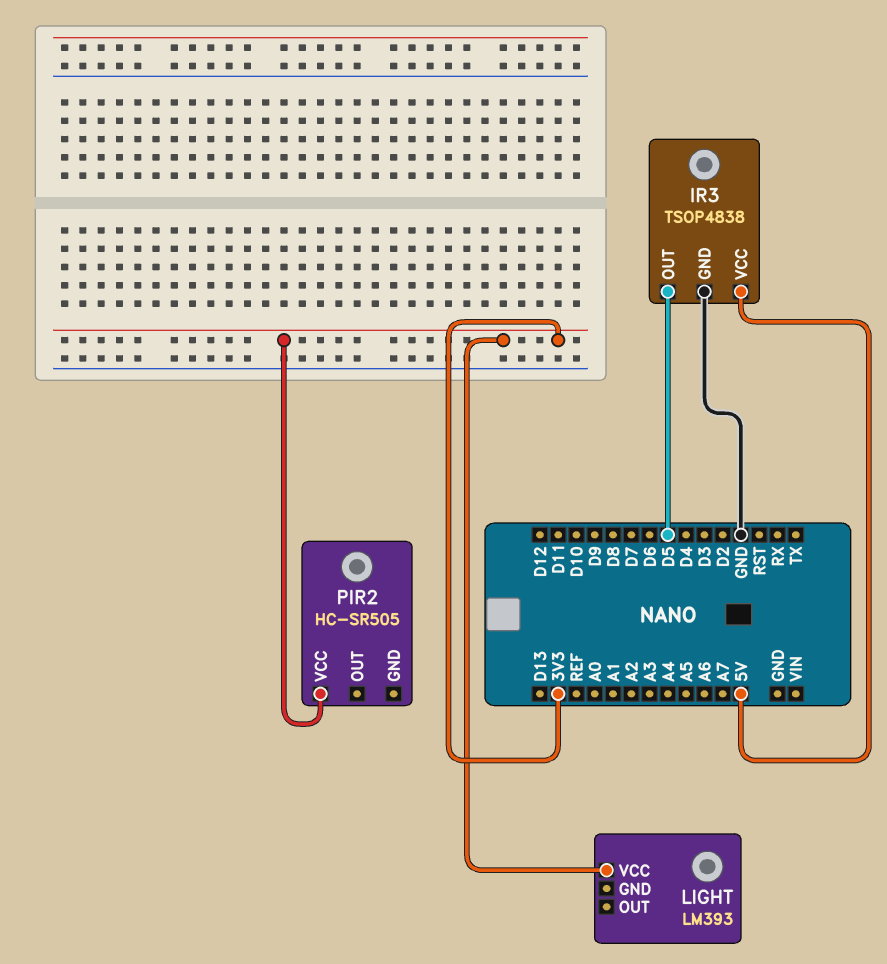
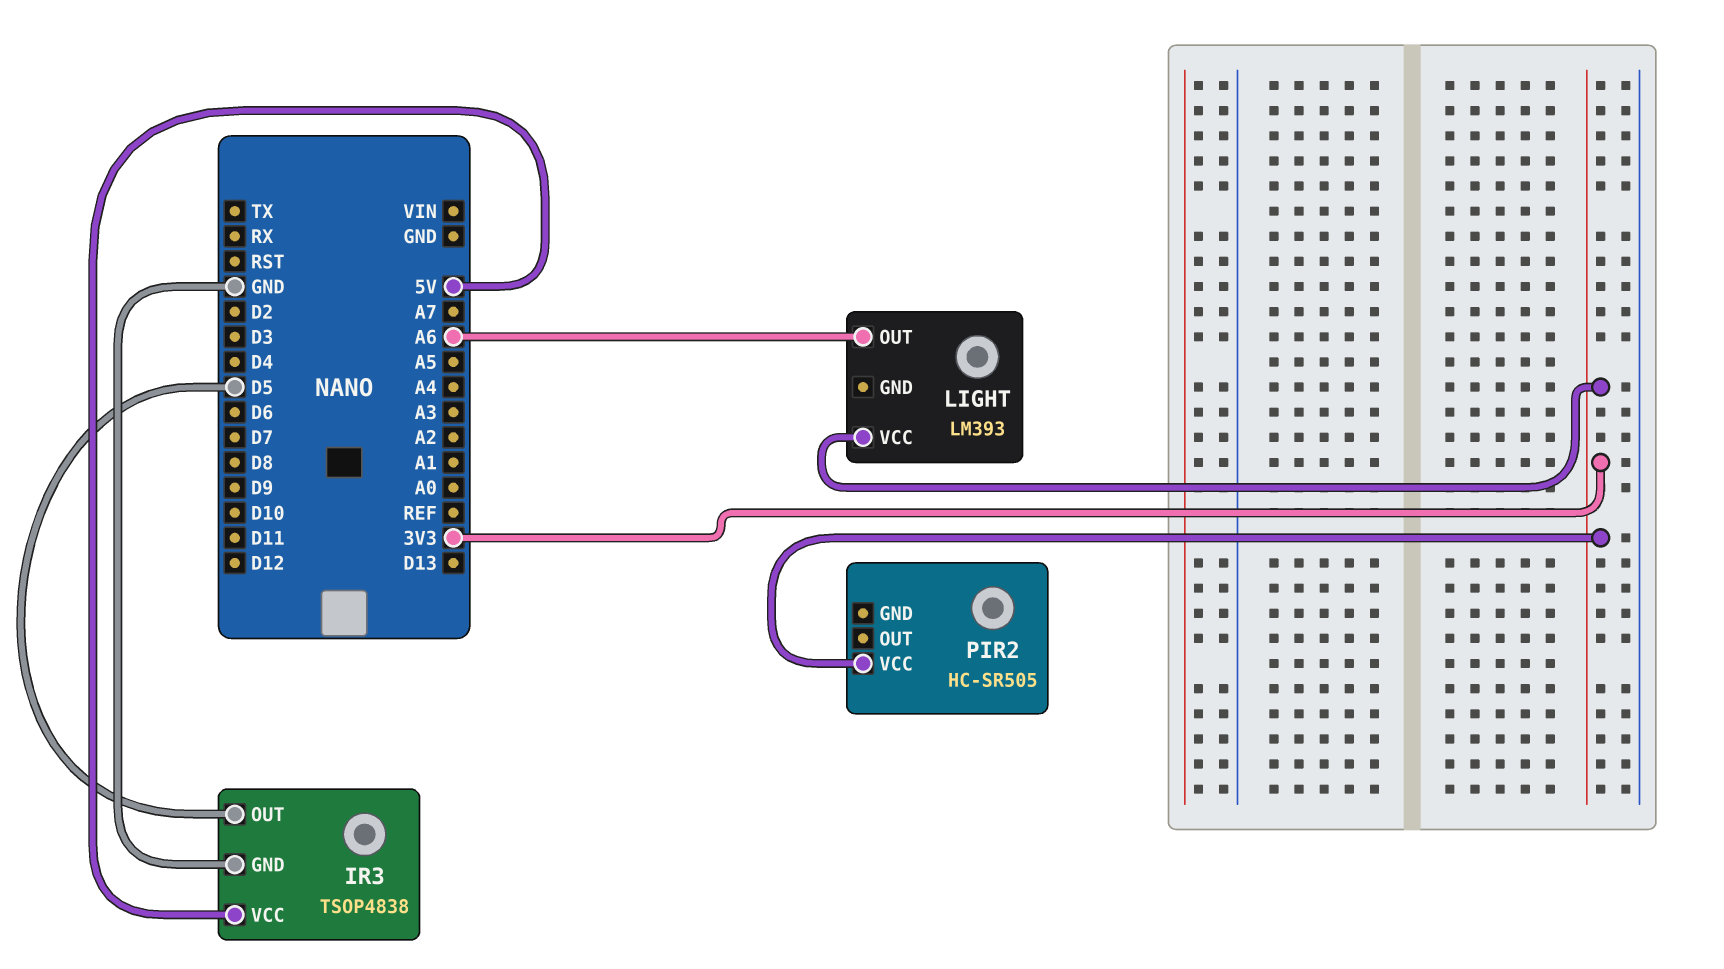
LIGHT pin OUT: none -> A6

